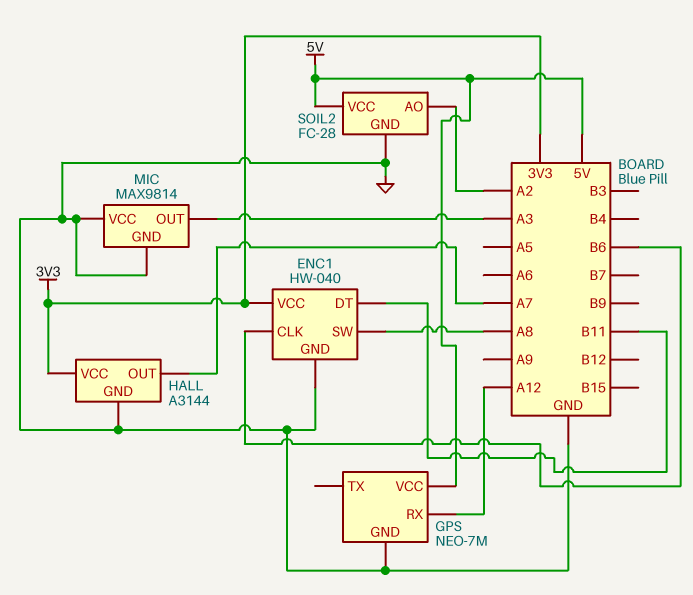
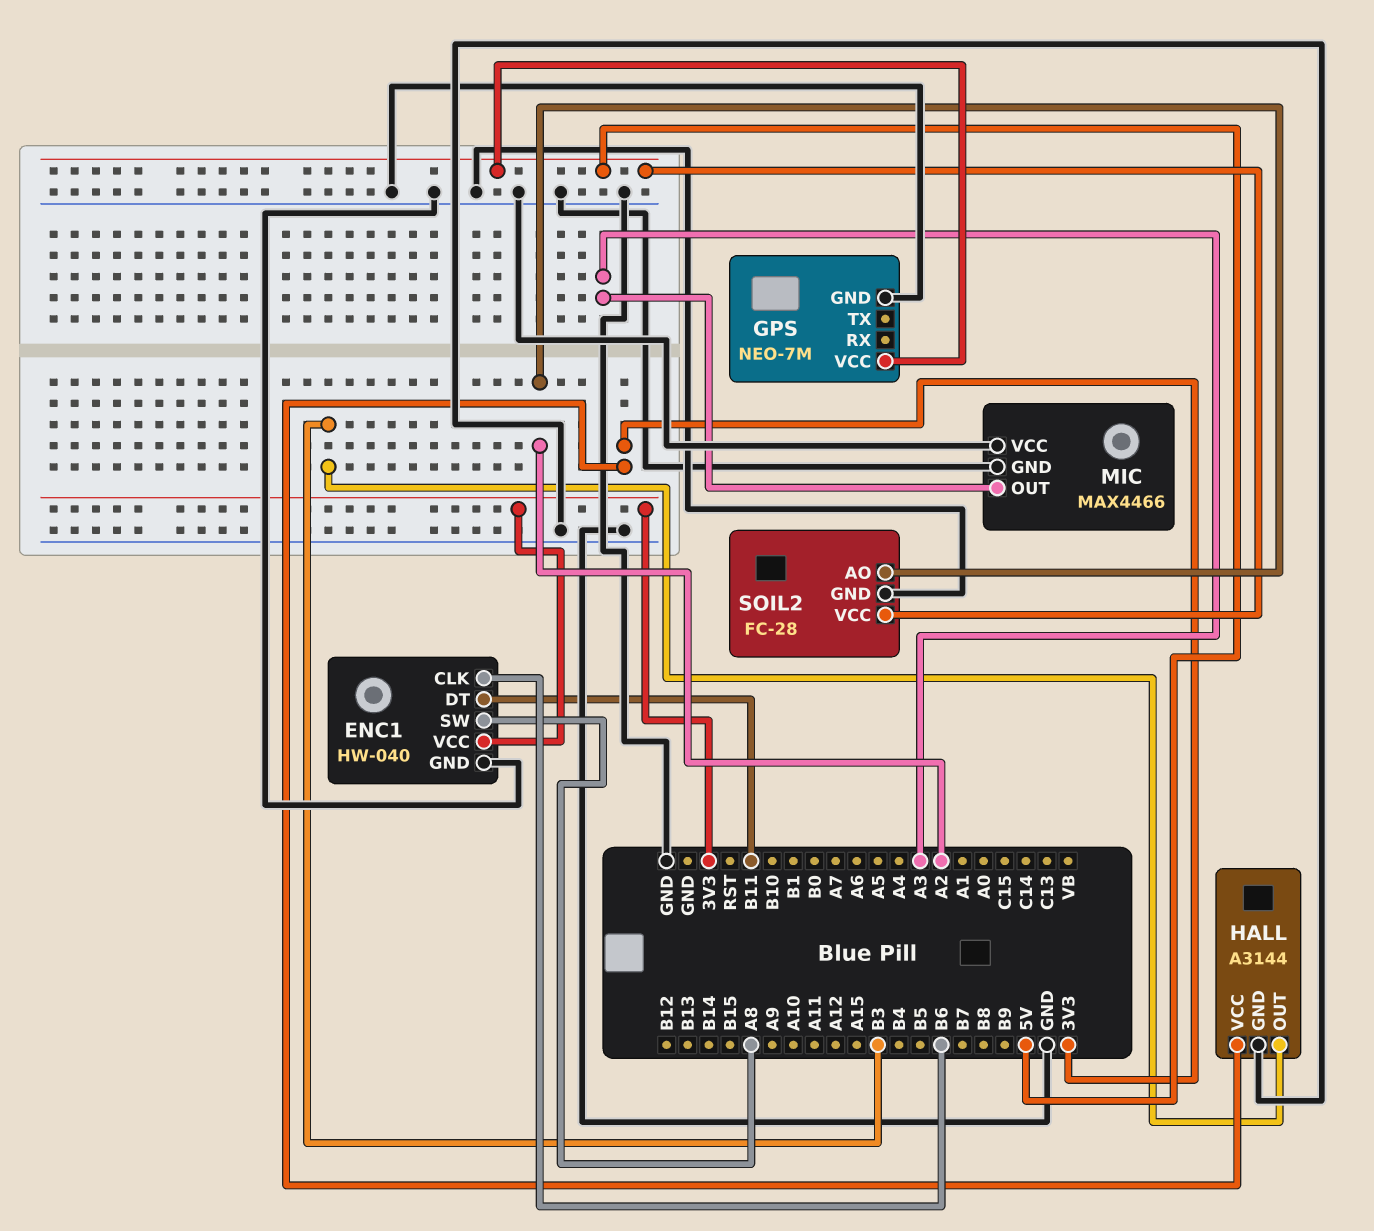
GPS pin RX: A12 -> none
HALL pin OUT: A7 -> B3
MIC: MAX9814 -> MAX4466

